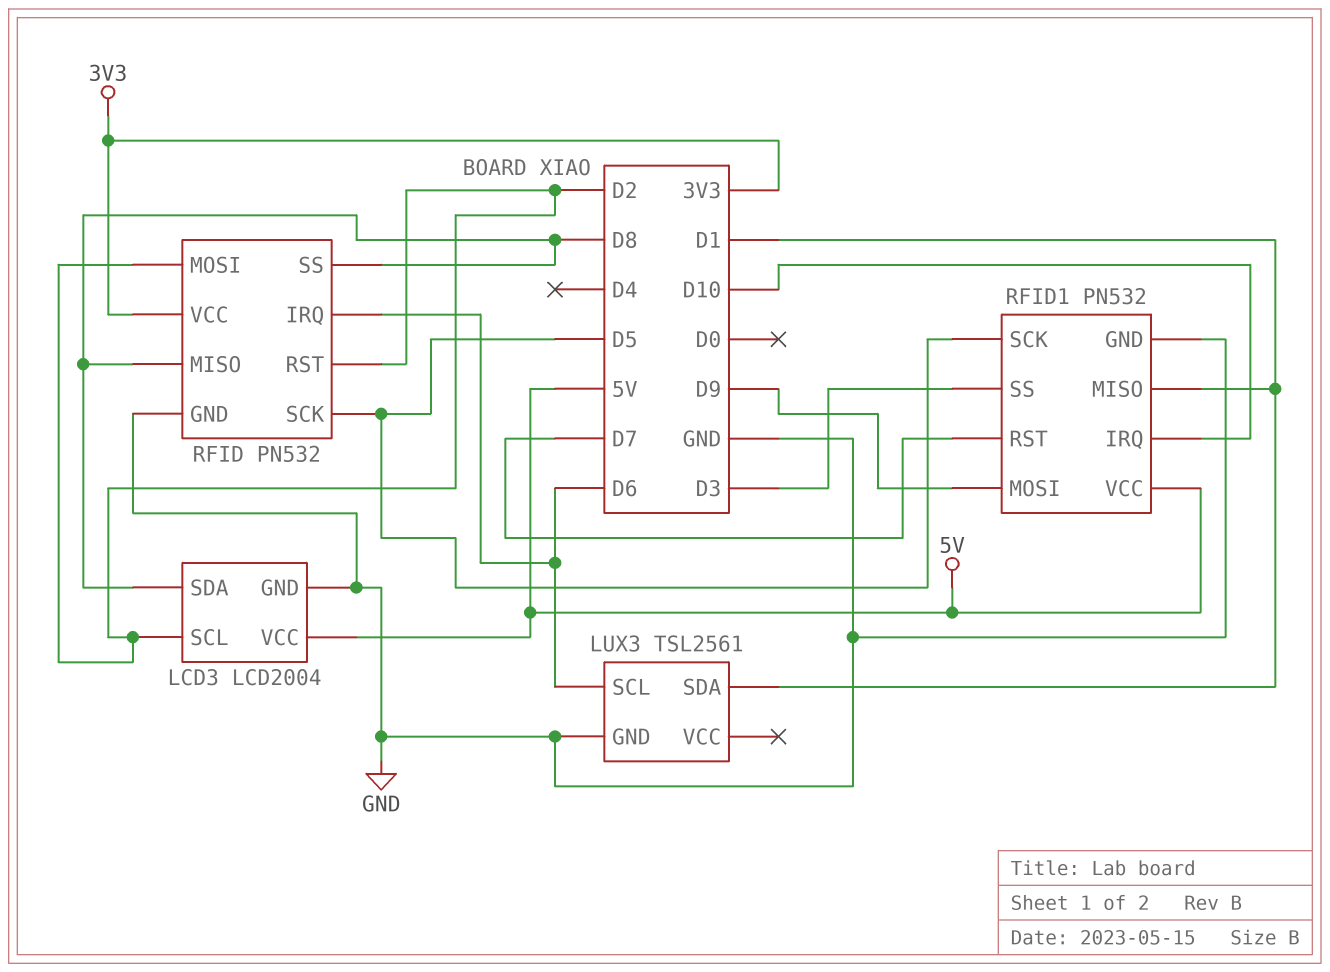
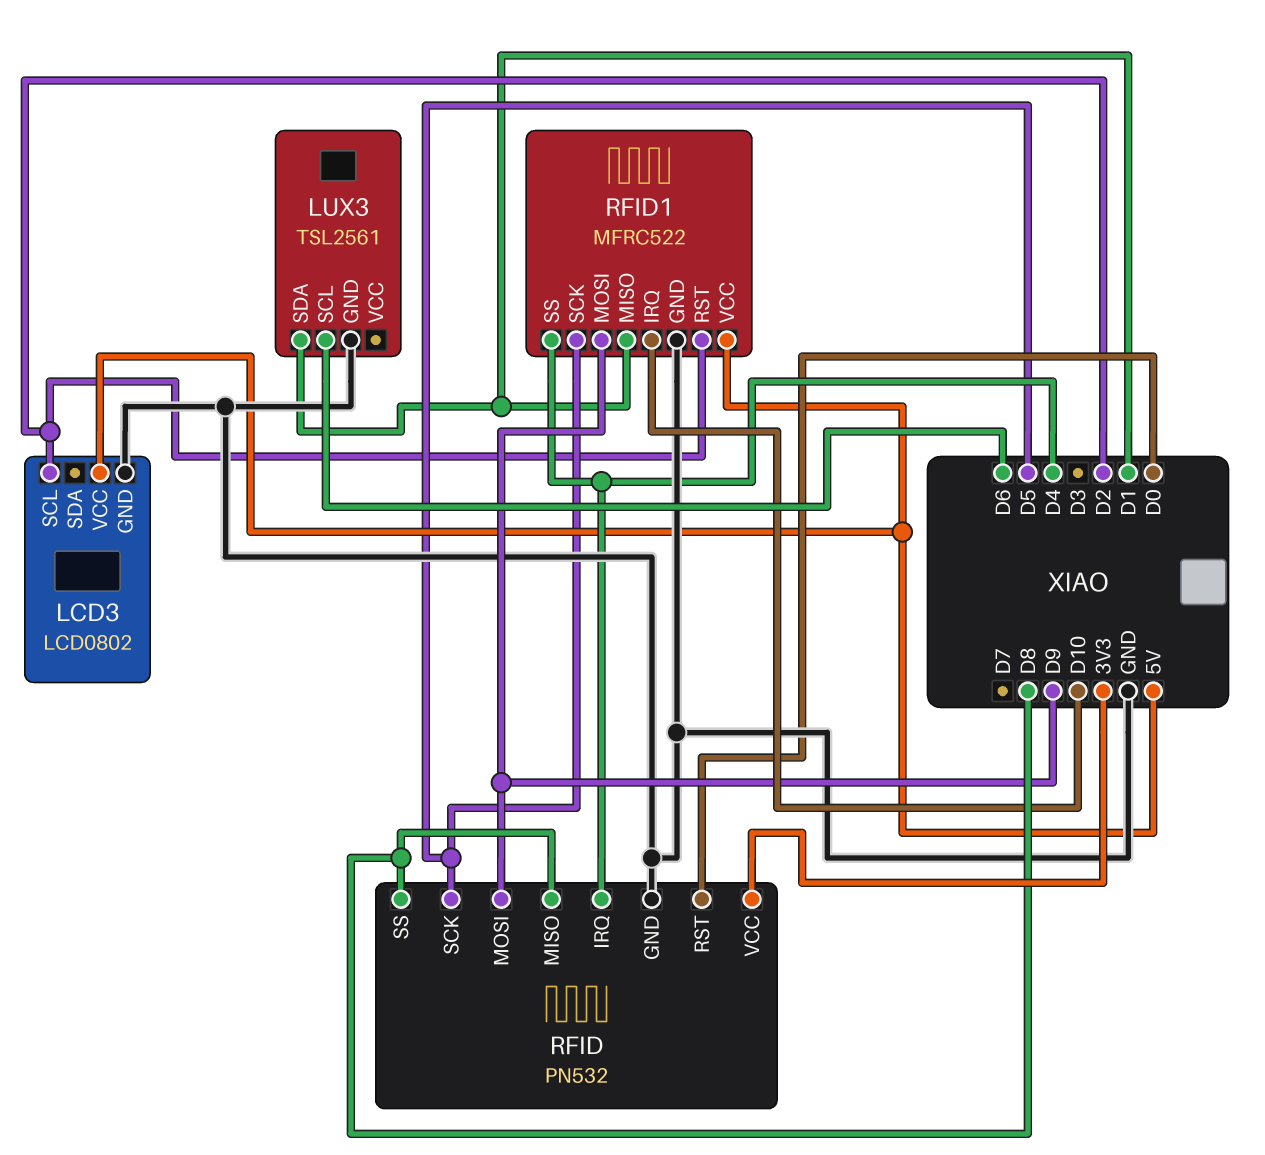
LCD3: LCD2004 -> LCD0802
LCD3 pin SDA: D8 -> none
RFID pin IRQ: D6 -> D4
RFID pin MOSI: D2 -> D9
RFID pin RST: D2 -> D0
RFID1: PN532 -> MFRC522
RFID1 pin RST: D7 -> D2
RFID1 pin SS: D3 -> D4

